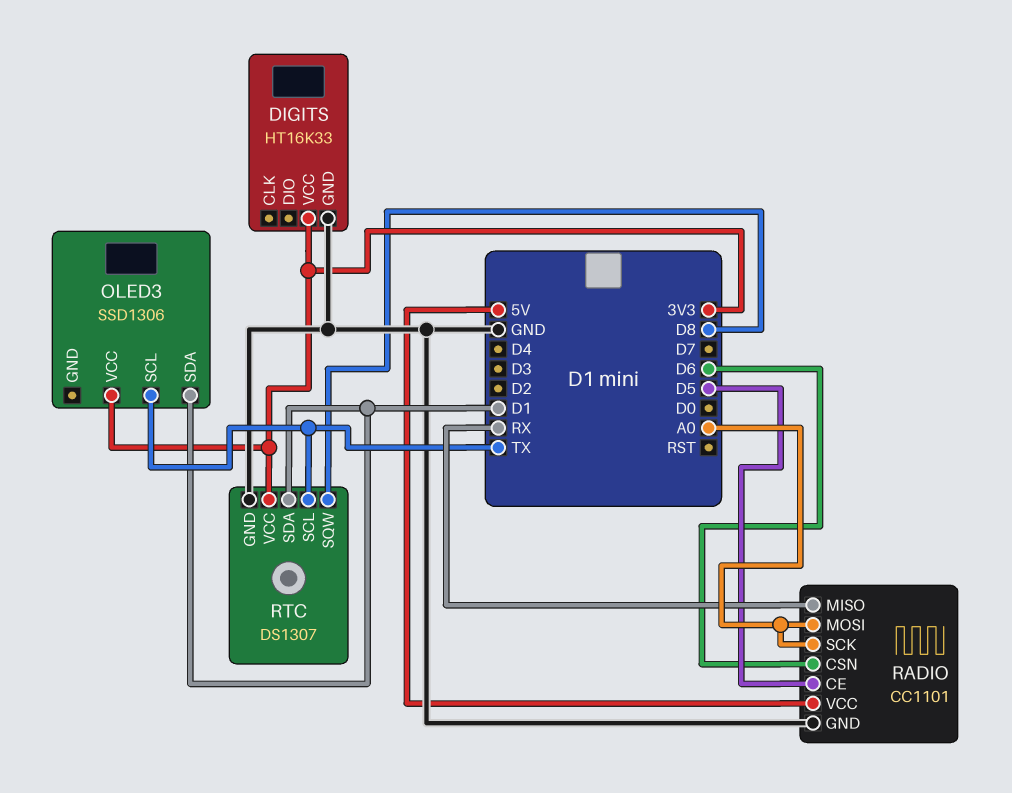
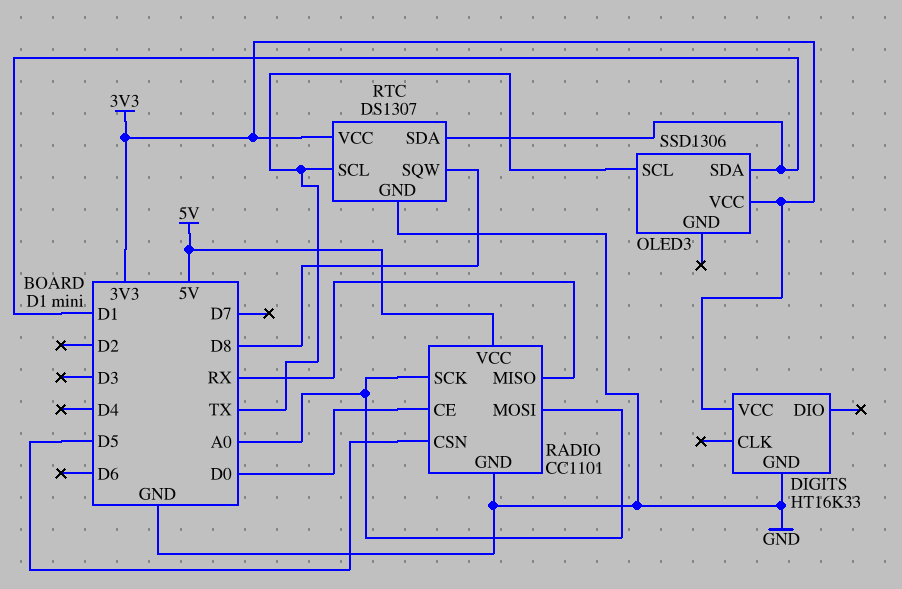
RADIO pin CE: D5 -> D0
RADIO pin CSN: D6 -> D5

